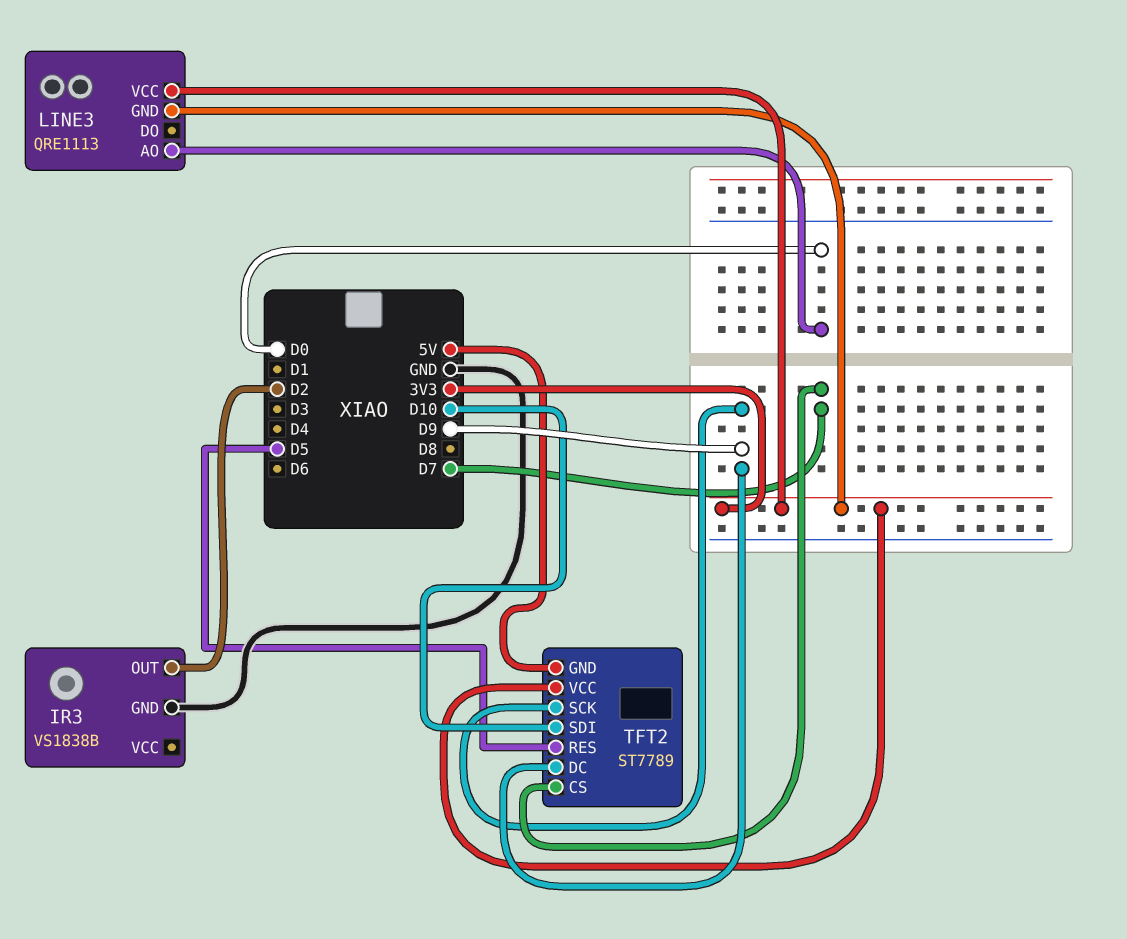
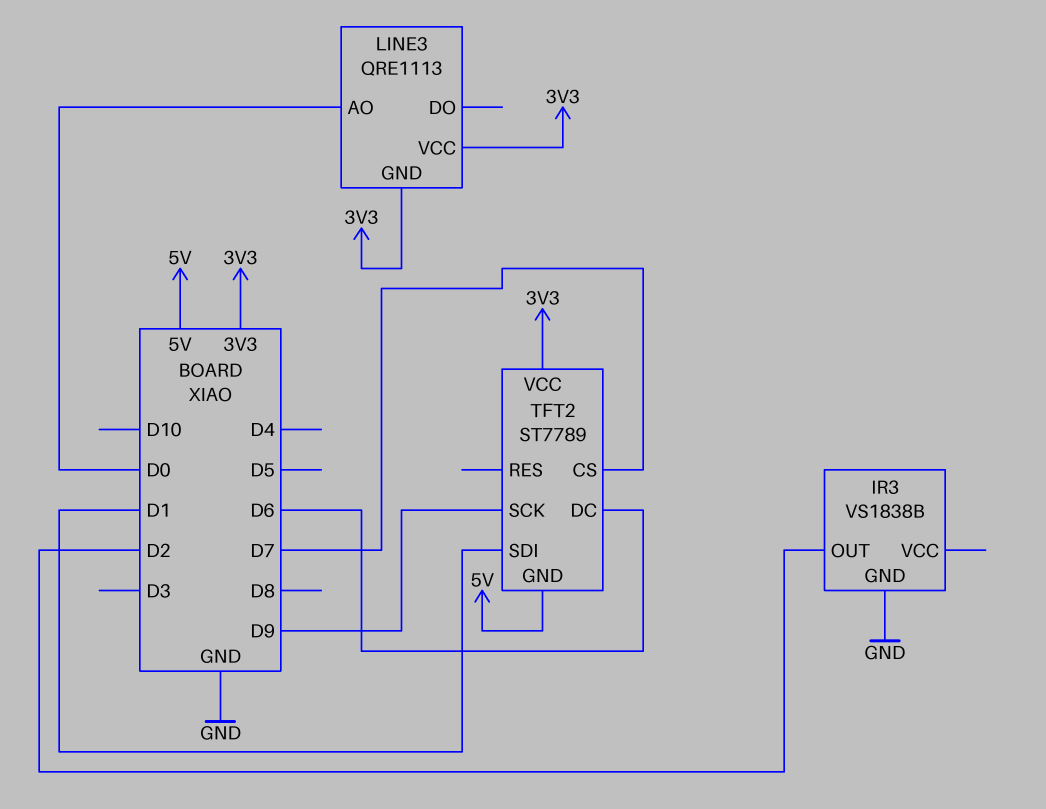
TFT2 pin DC: D9 -> D6
TFT2 pin RES: D5 -> none
TFT2 pin SDI: D10 -> D1

